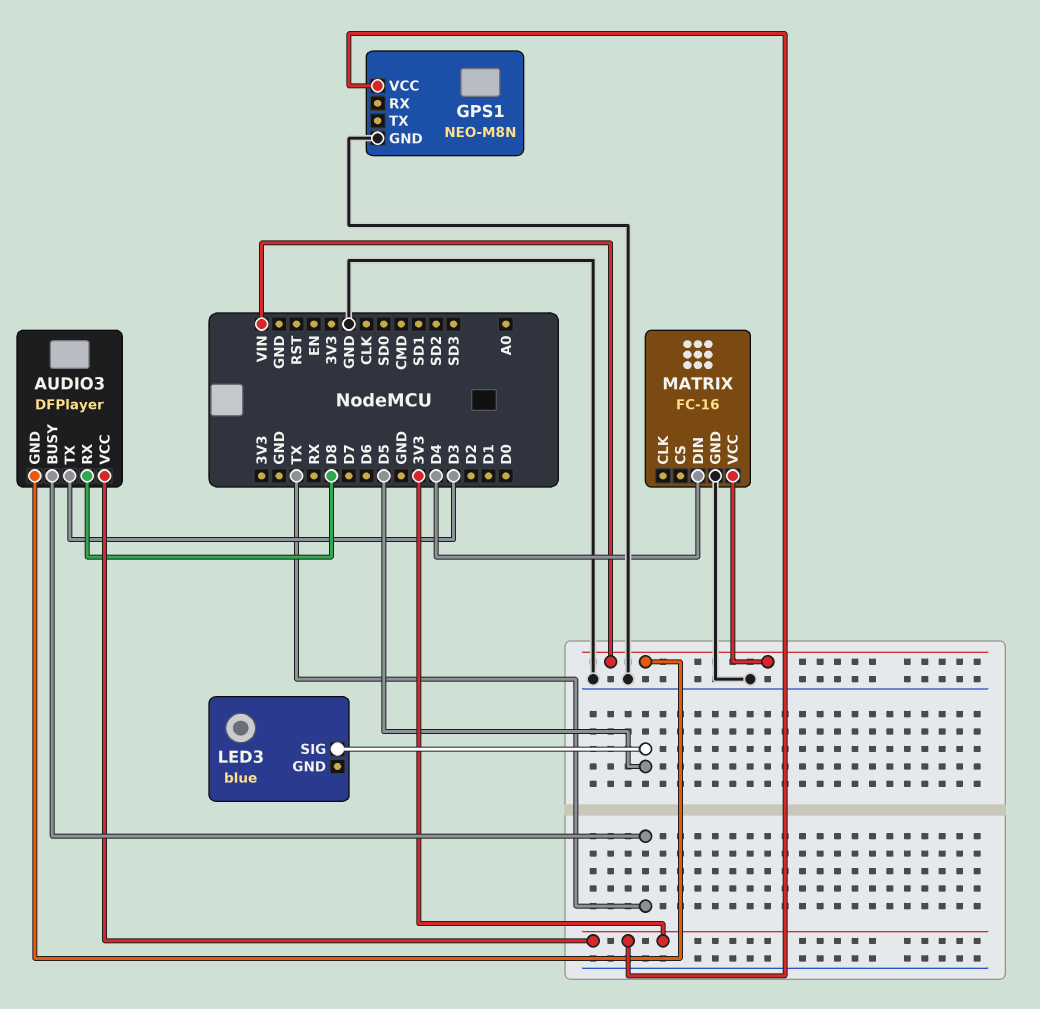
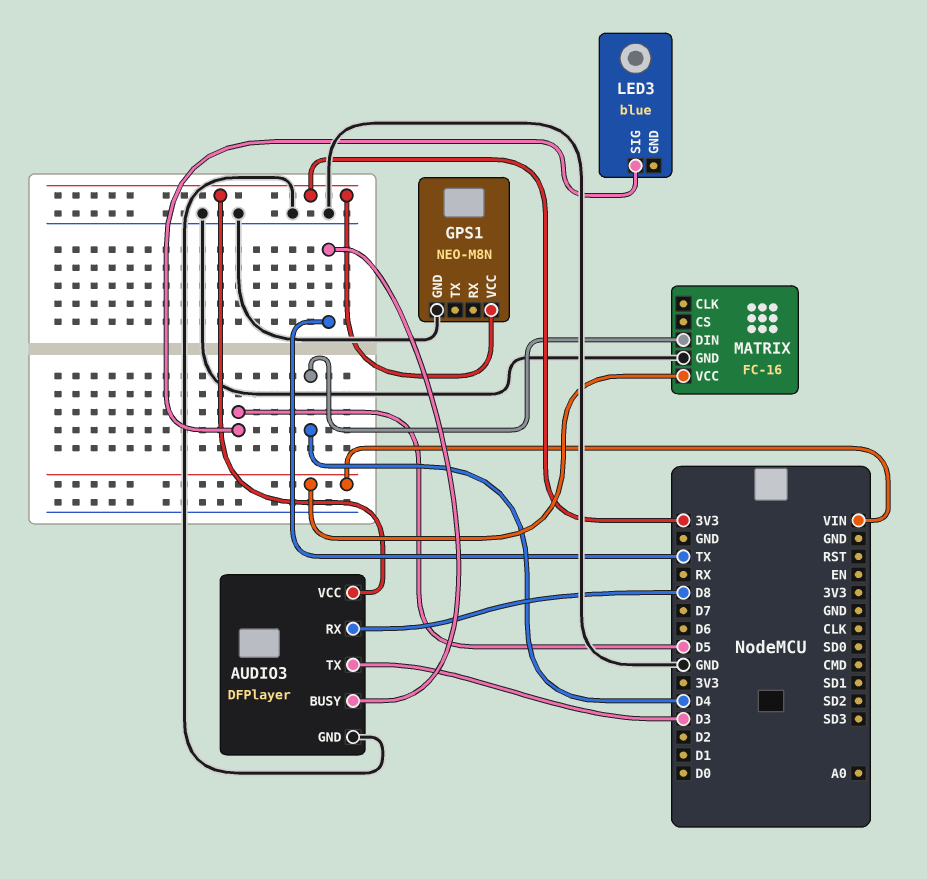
AUDIO3 pin GND: VIN -> GND

